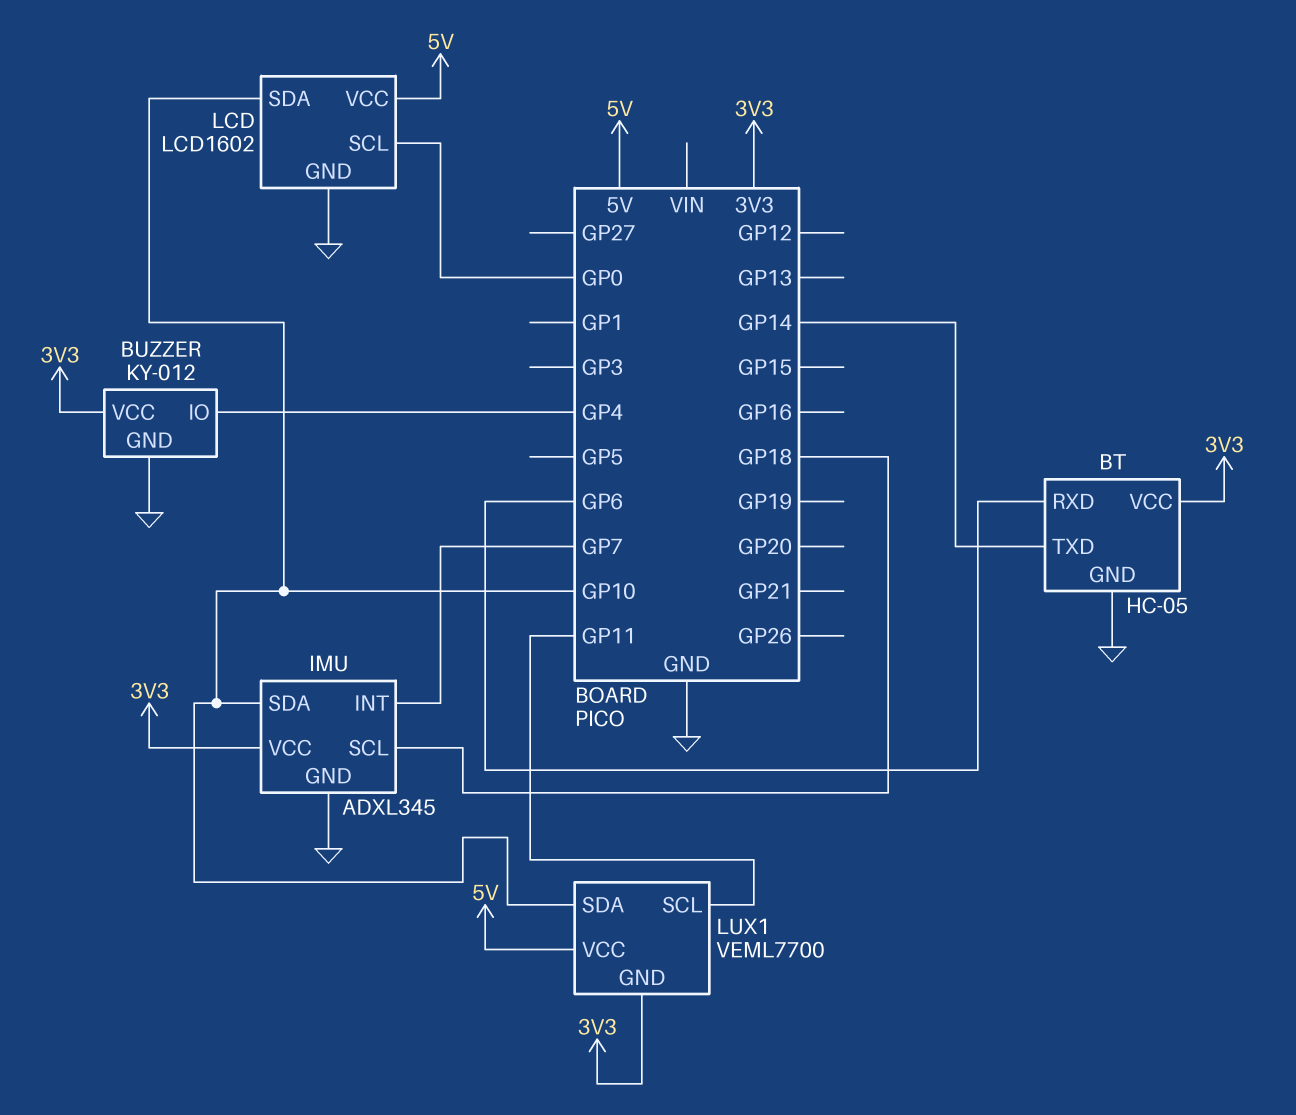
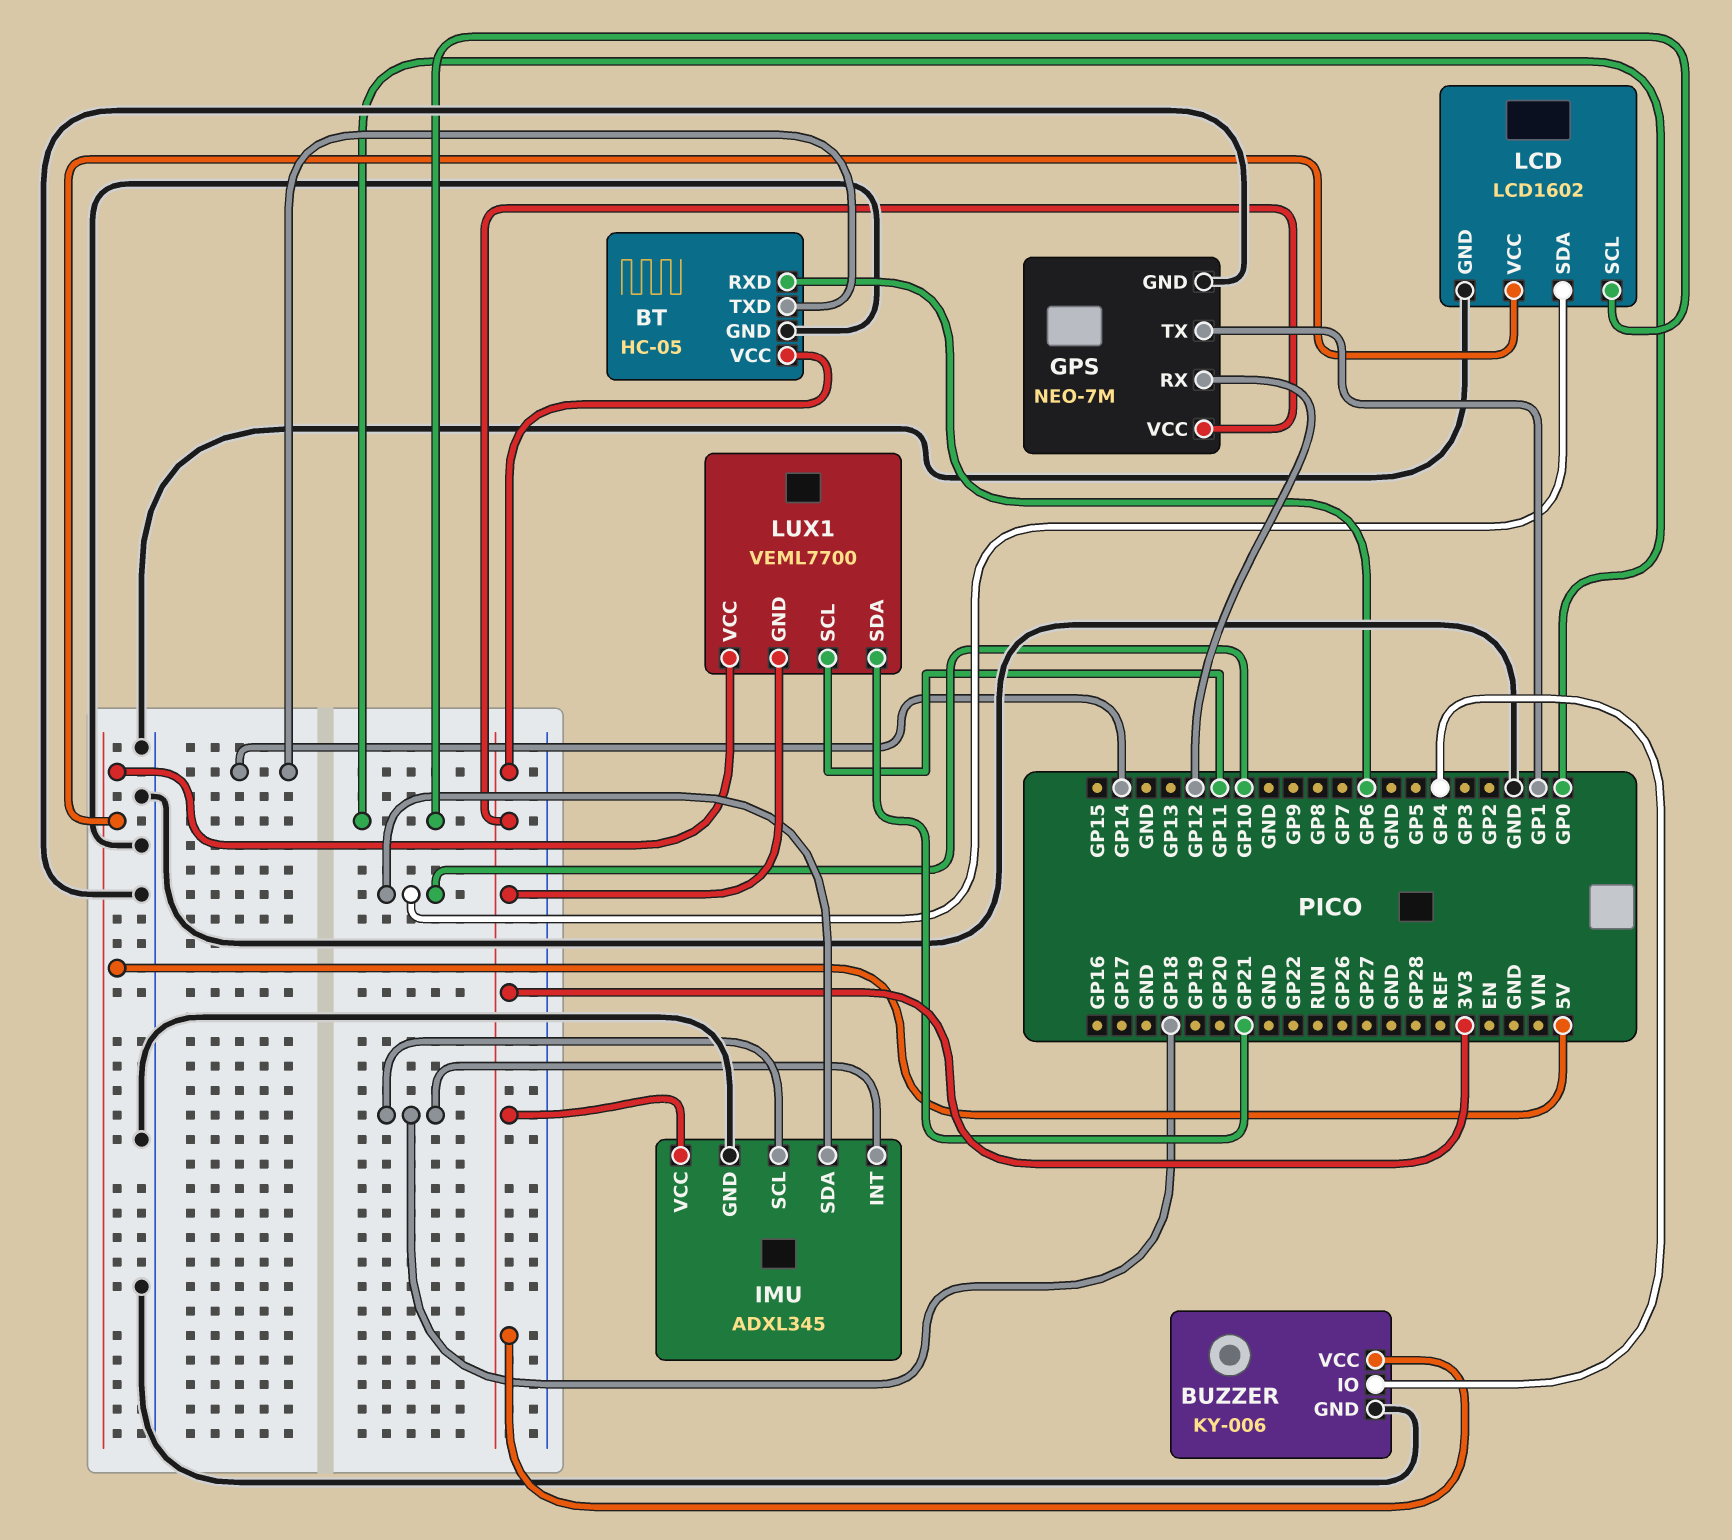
BUZZER: KY-012 -> KY-006
GPS: none -> NEO-7M
GPS pin GND: none -> GND
GPS pin RX: none -> GP12
GPS pin TX: none -> GP1
GPS pin VCC: none -> 3V3
IMU pin INT: GP7 -> GP18
LUX1 pin SDA: GP10 -> GP21

